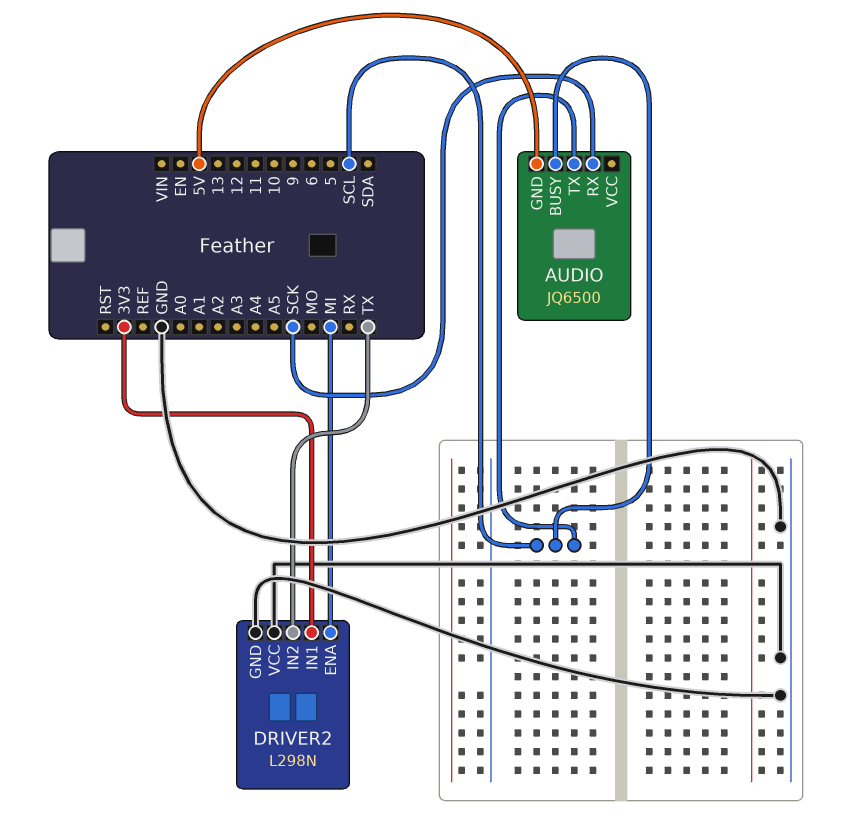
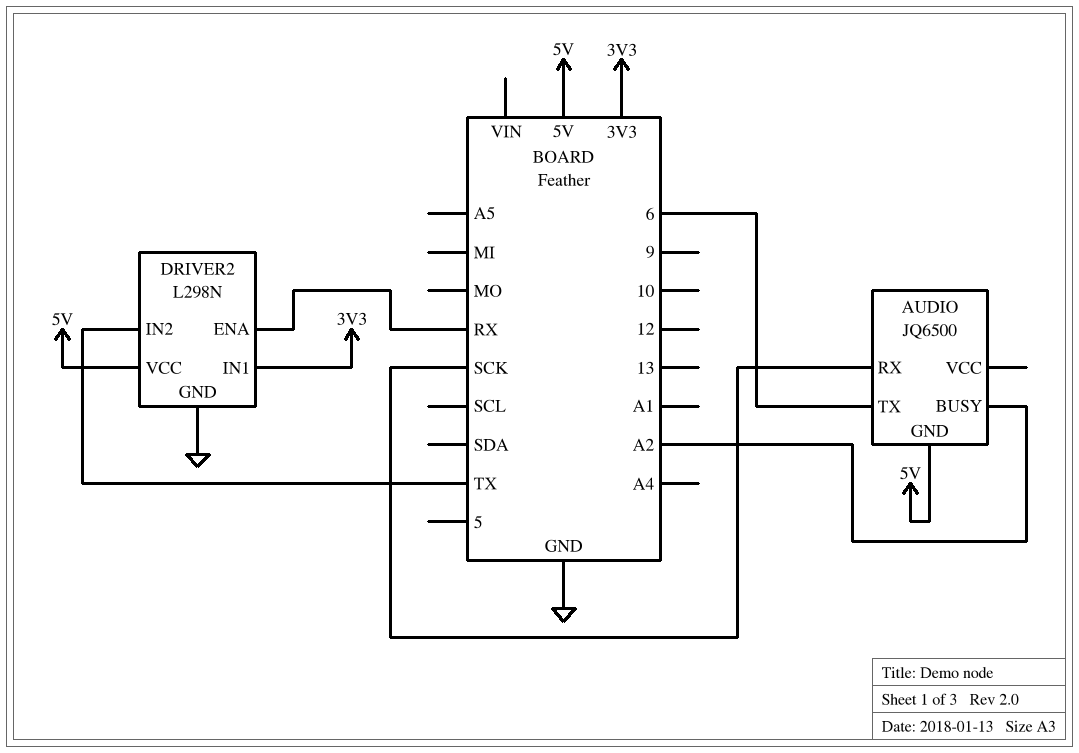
AUDIO pin BUSY: SCL -> A2
AUDIO pin TX: SCL -> 6
DRIVER2 pin ENA: MI -> RX
DRIVER2 pin VCC: GND -> 5V

